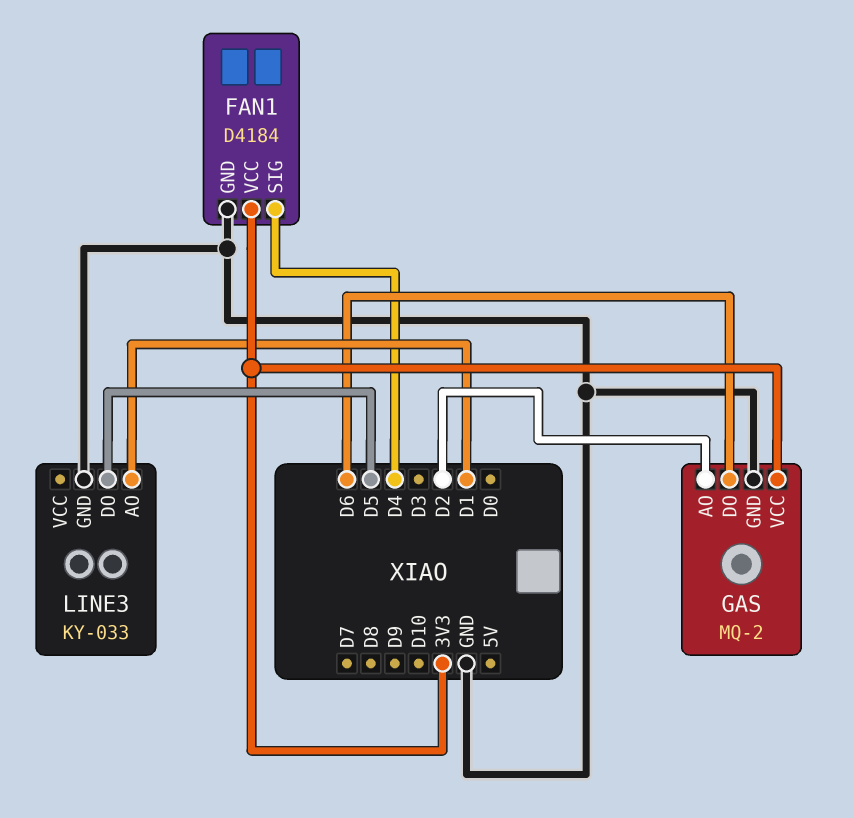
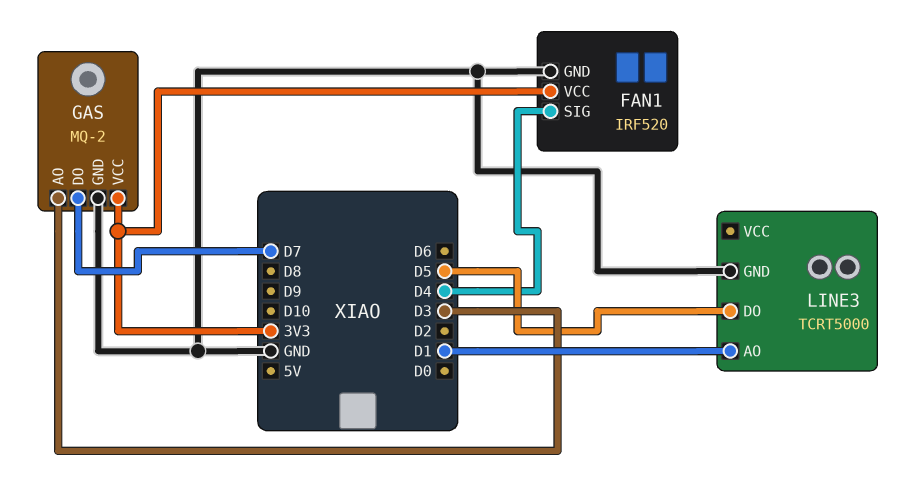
FAN1: D4184 -> IRF520
GAS pin AO: D2 -> D3
GAS pin DO: D6 -> D7
LINE3: KY-033 -> TCRT5000

